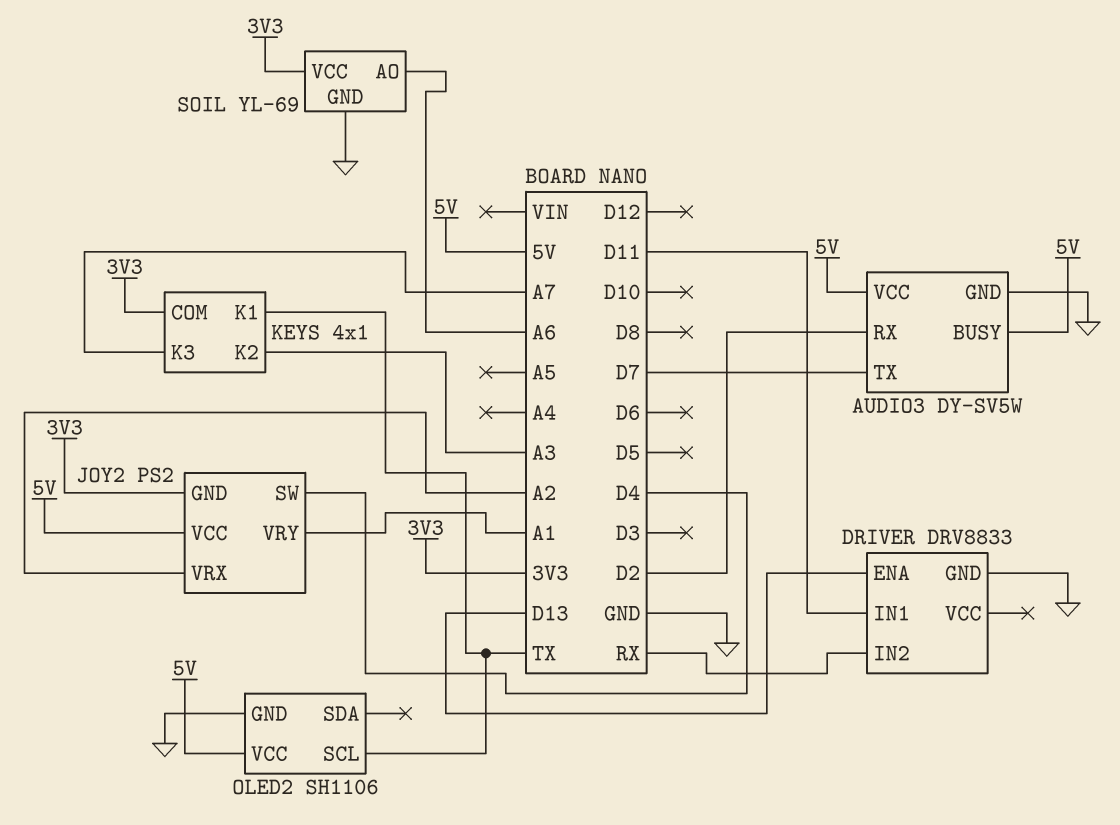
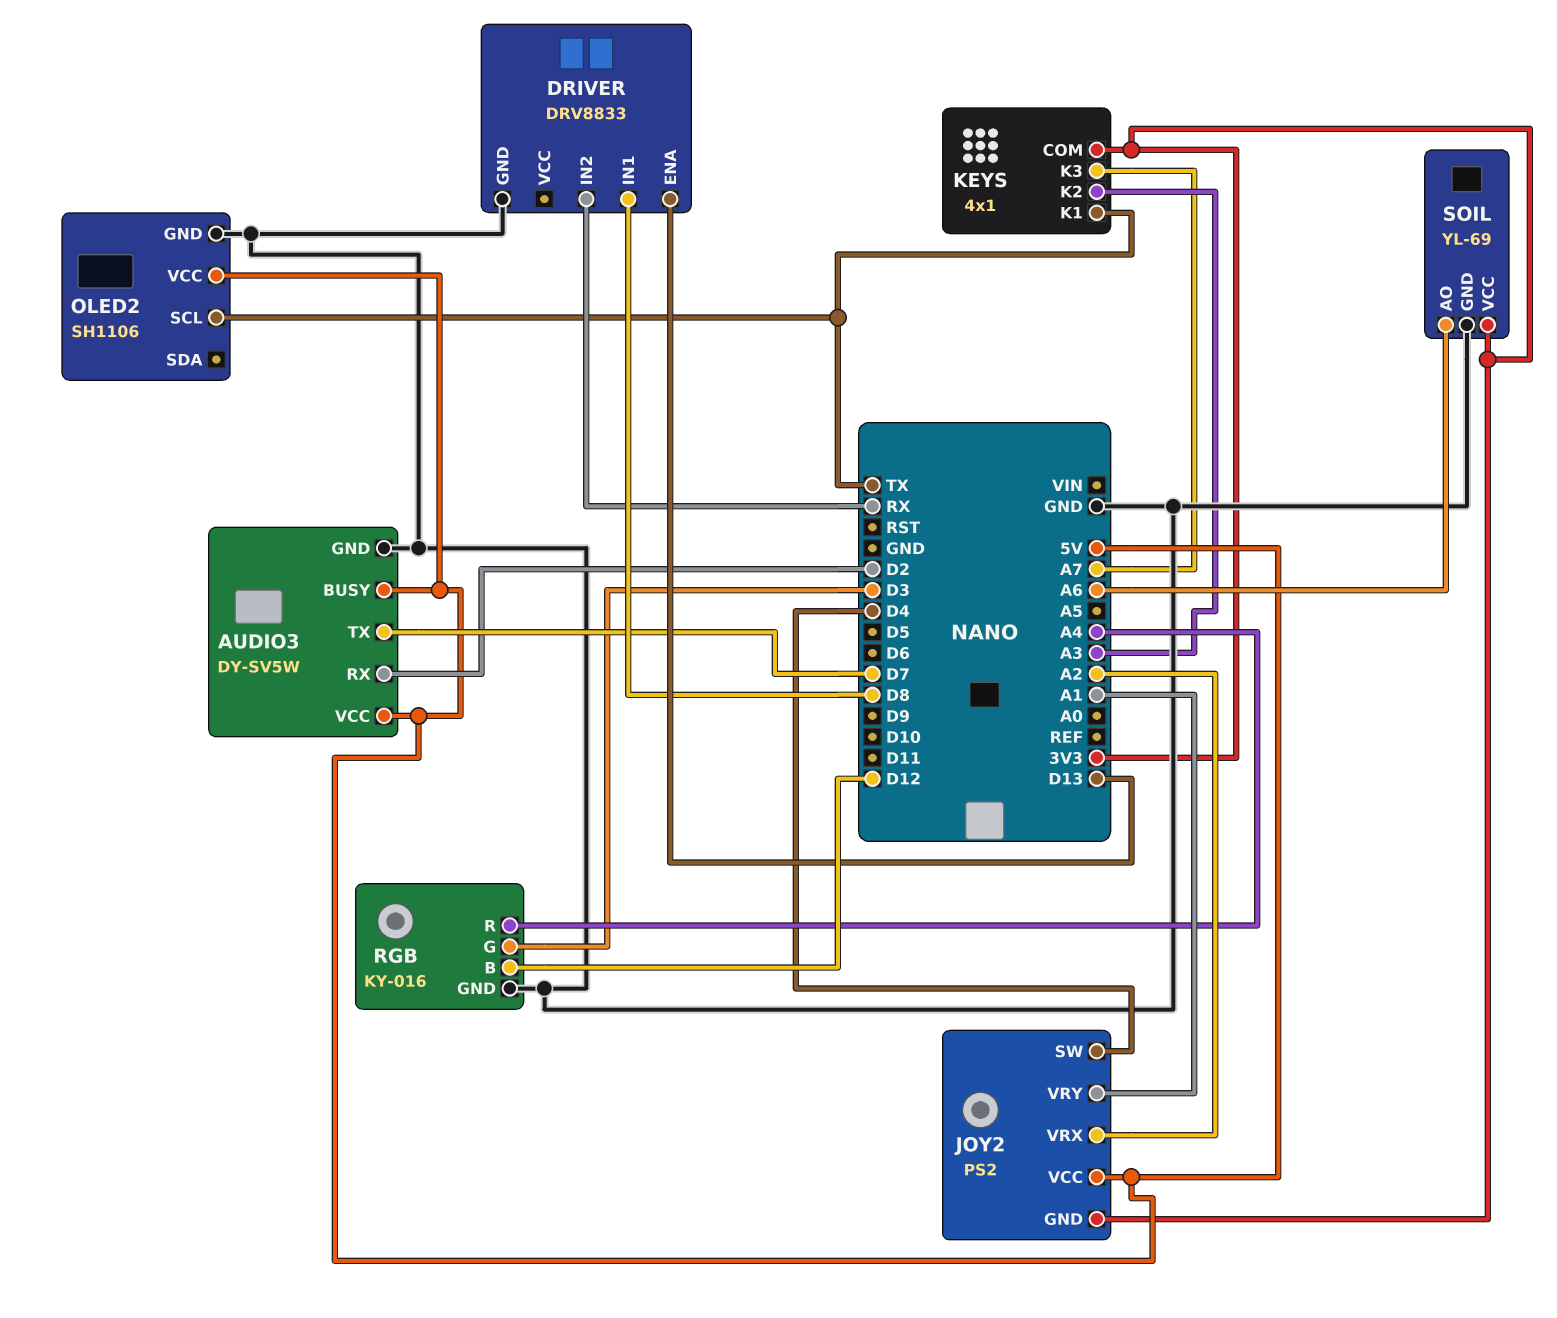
DRIVER pin IN1: D11 -> D8
RGB: none -> KY-016
RGB pin B: none -> D12
RGB pin G: none -> D3
RGB pin GND: none -> GND
RGB pin R: none -> A4

